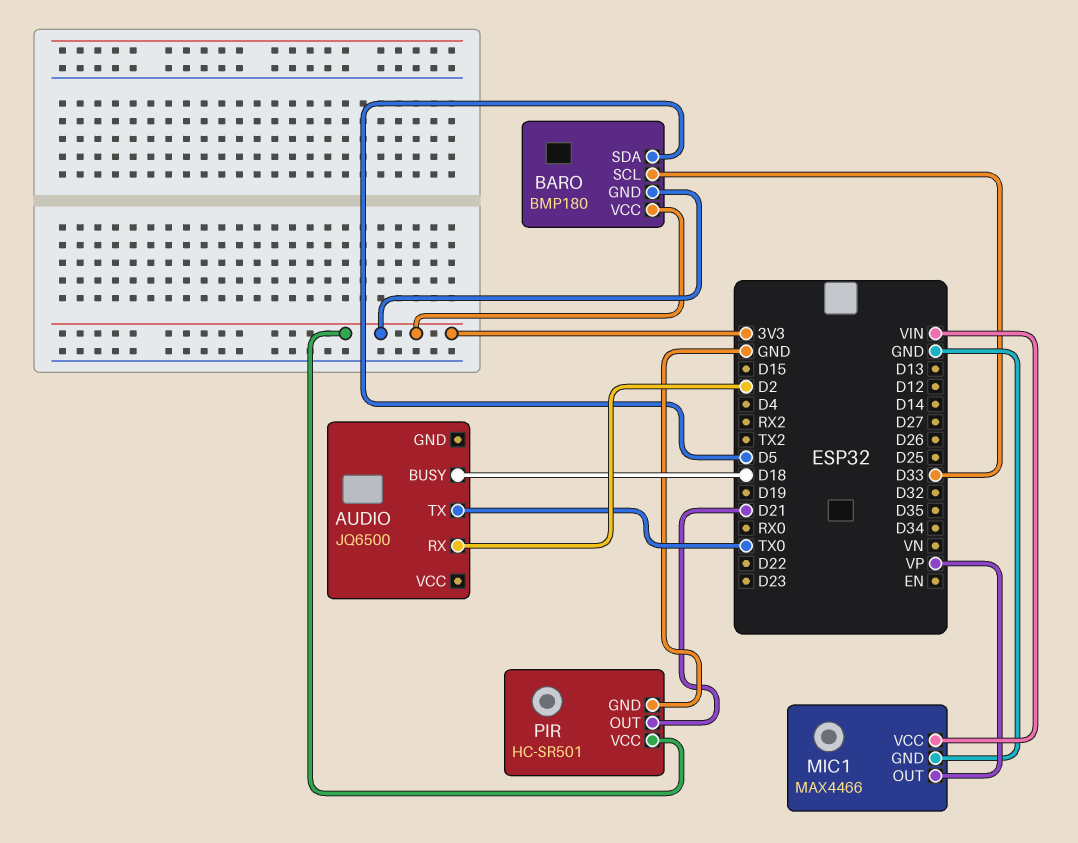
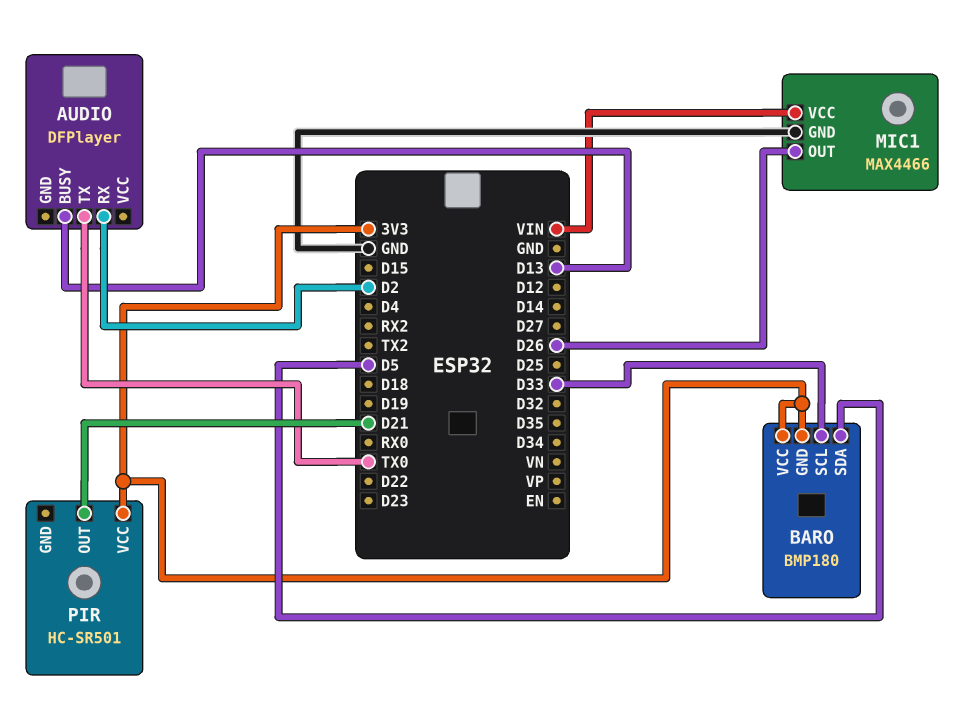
AUDIO: JQ6500 -> DFPlayer
AUDIO pin BUSY: D18 -> D13
MIC1 pin OUT: VP -> D26
PIR pin GND: GND -> none

